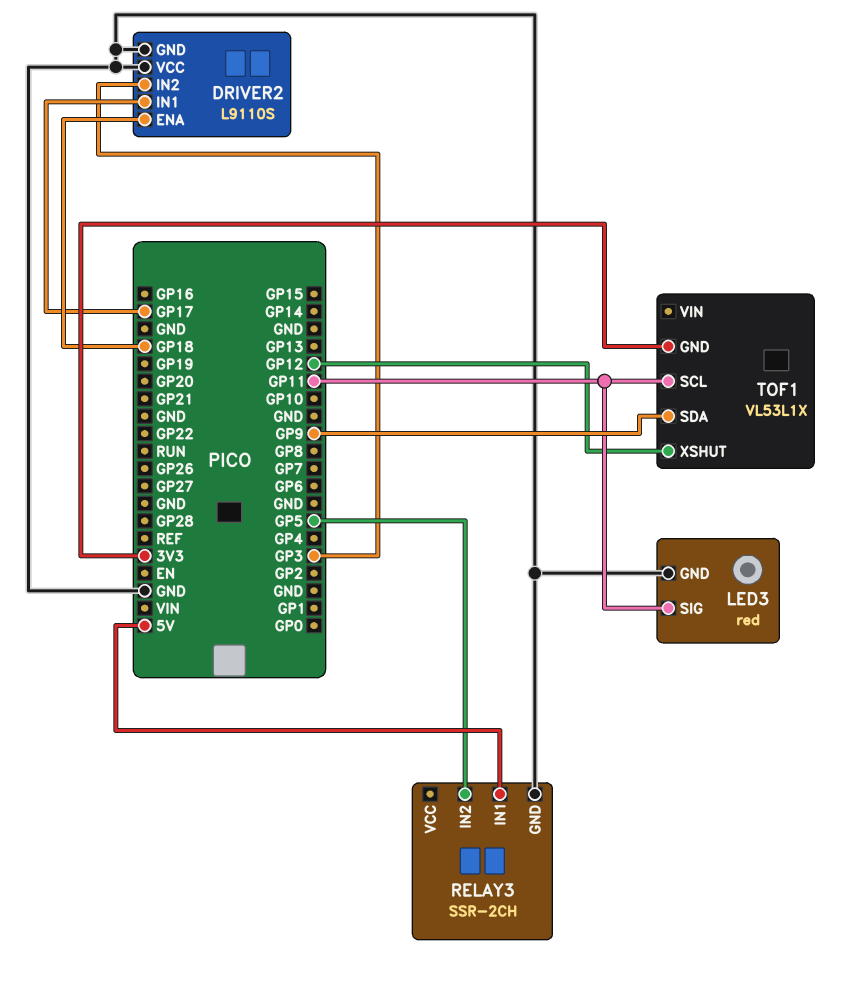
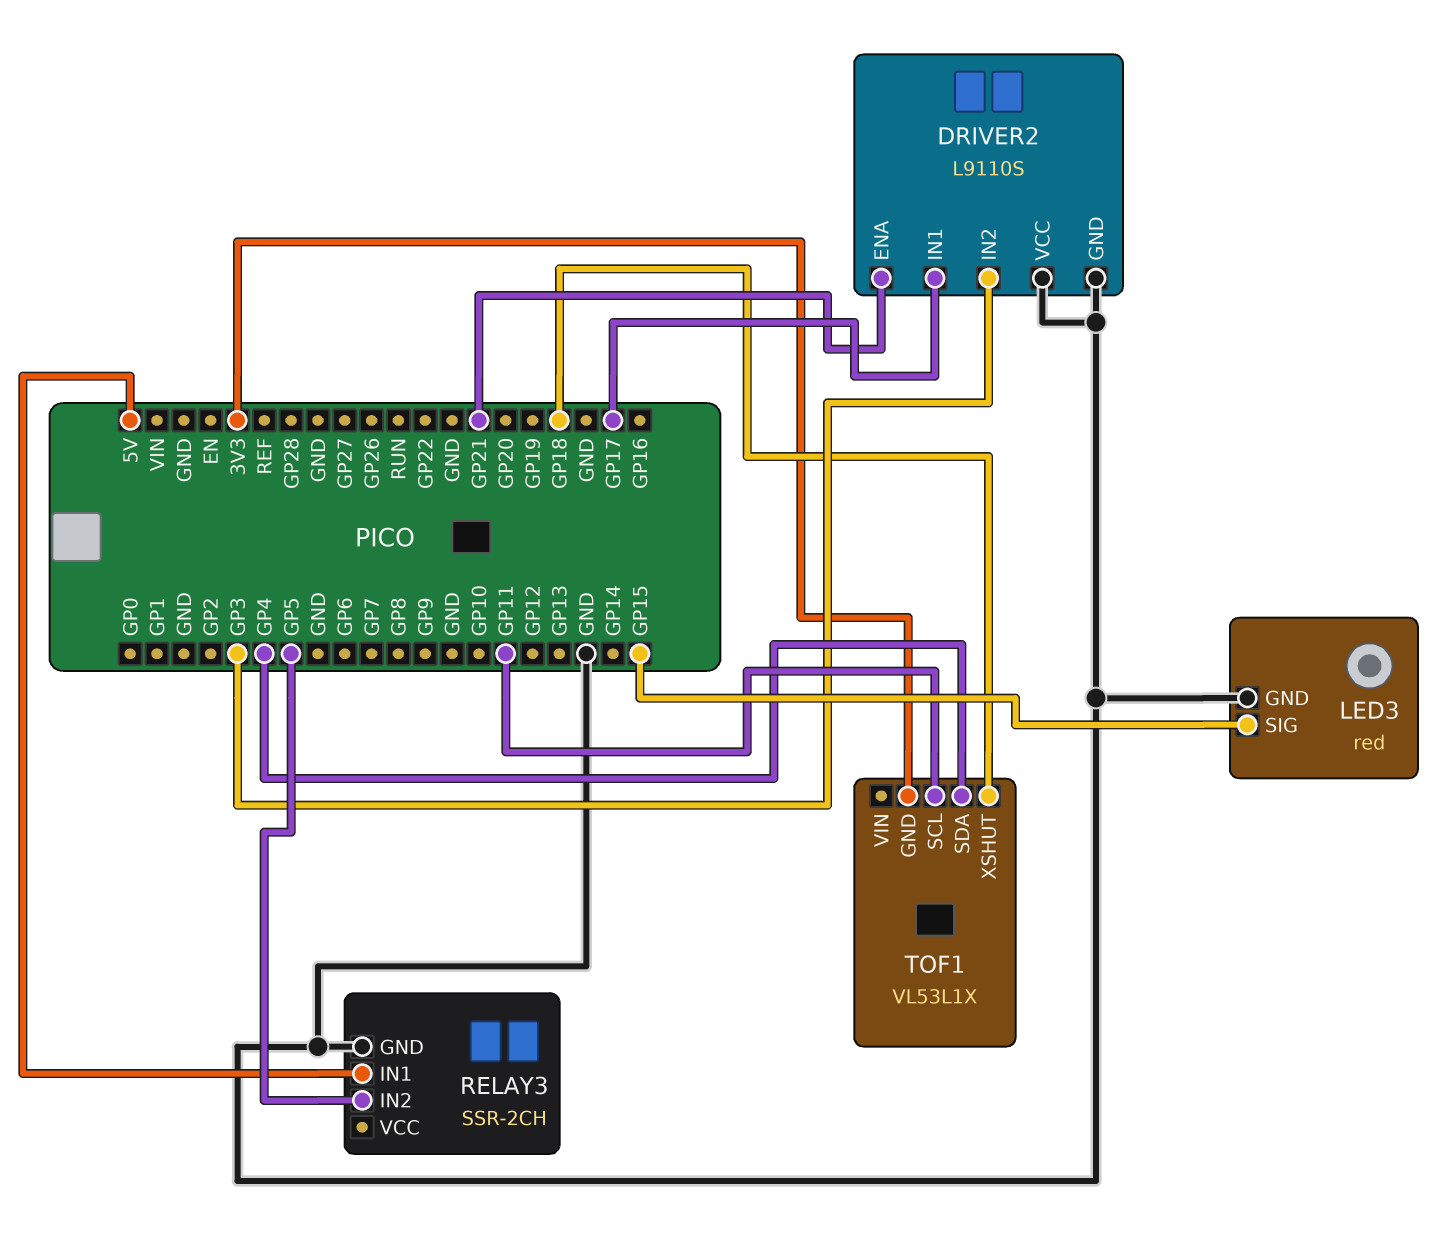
DRIVER2 pin ENA: GP18 -> GP21
LED3 pin SIG: GP11 -> GP15
TOF1 pin SDA: GP9 -> GP4
TOF1 pin XSHUT: GP12 -> GP18

